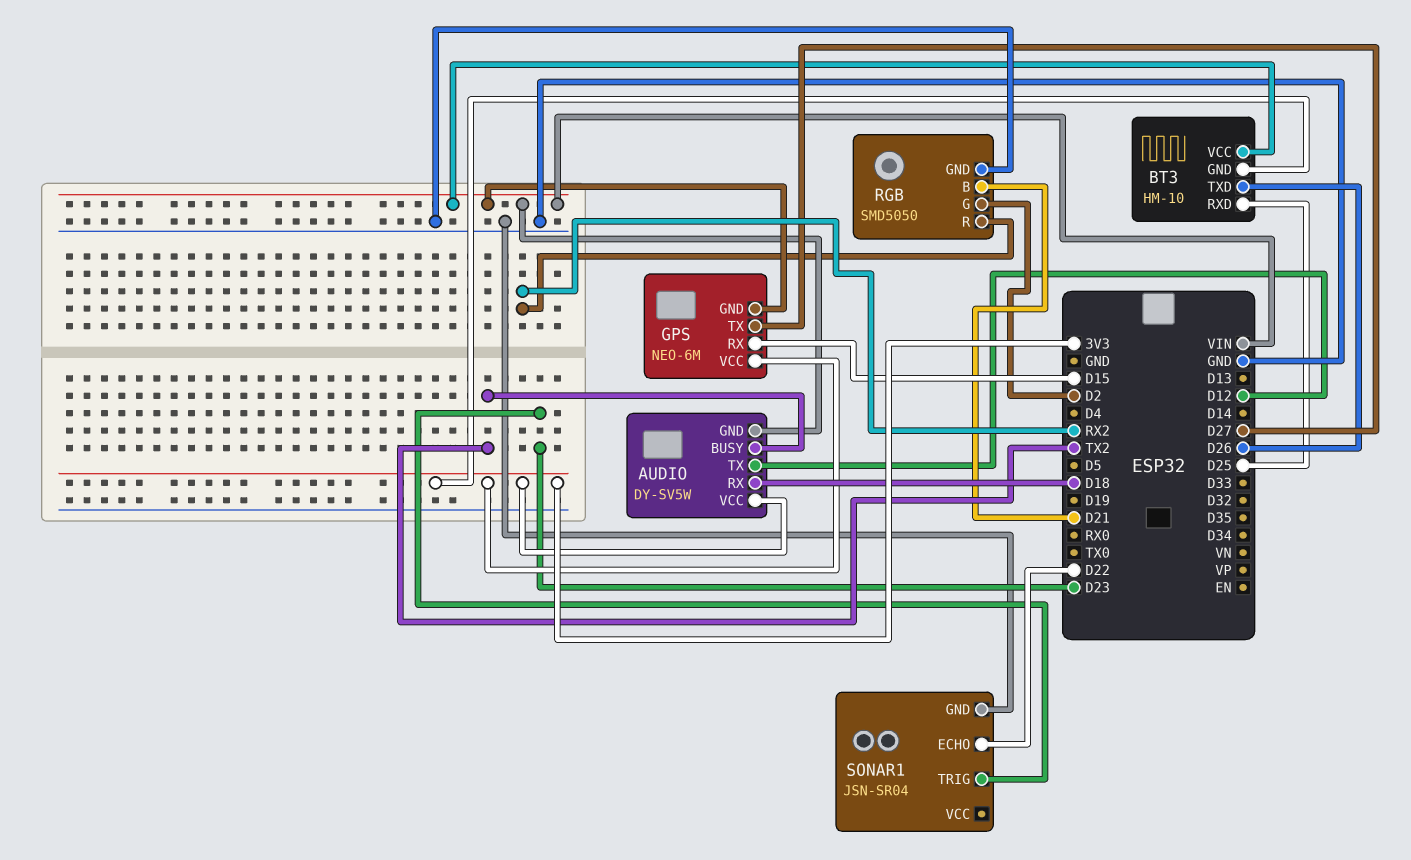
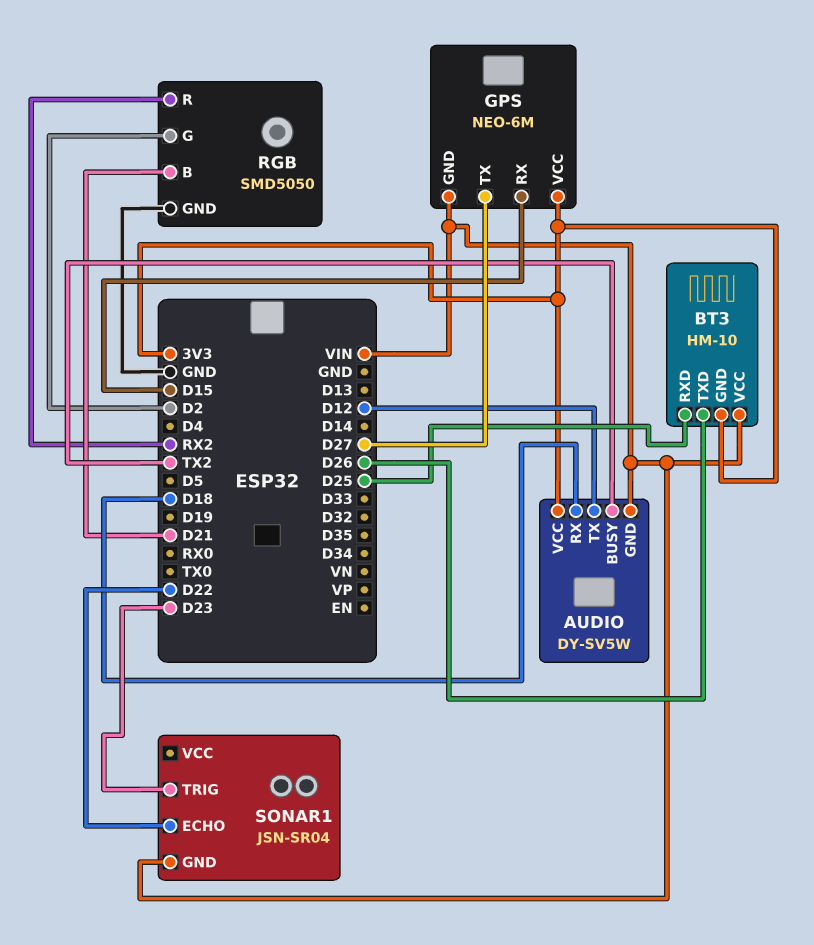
SONAR1 pin GND: GND -> VIN

